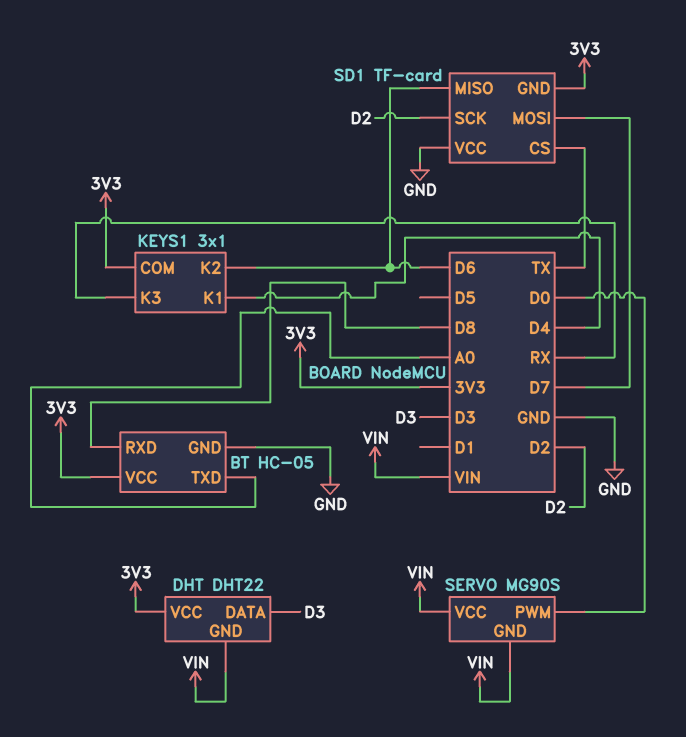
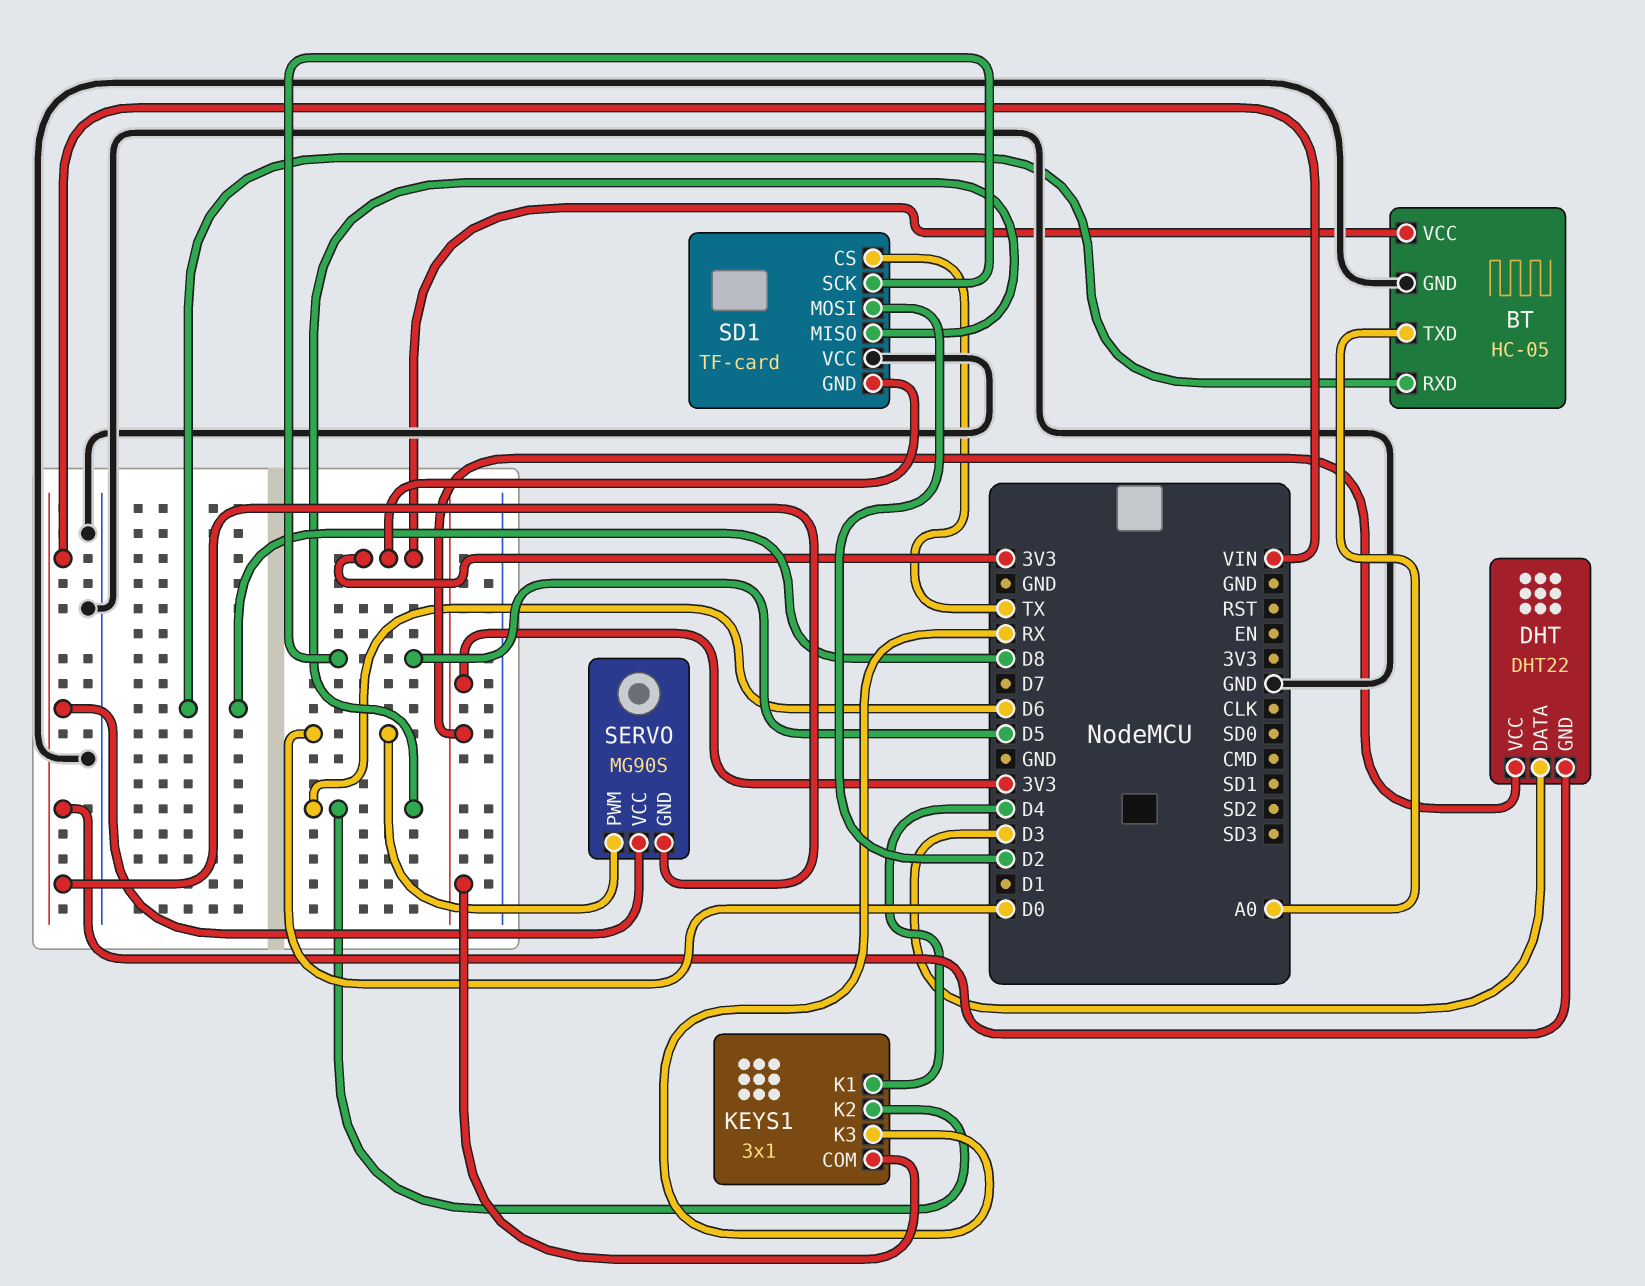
SD1 pin MOSI: D7 -> D2
SD1 pin SCK: D2 -> D5

